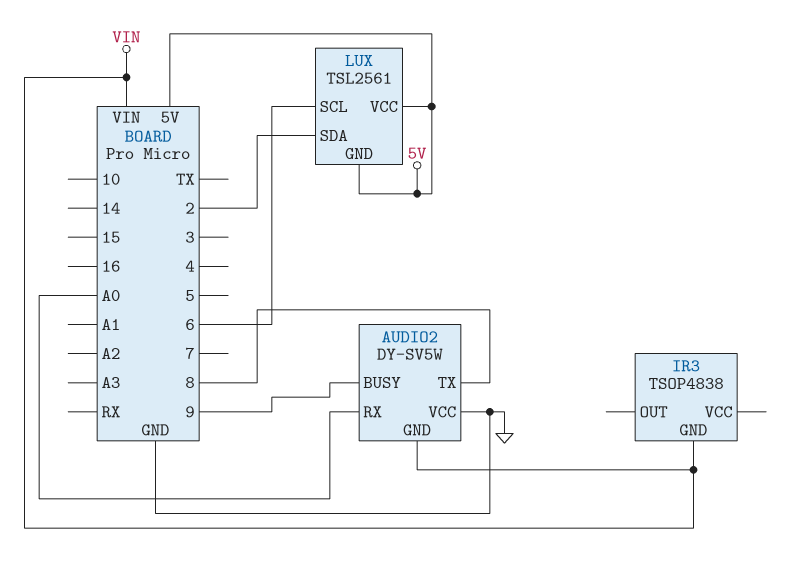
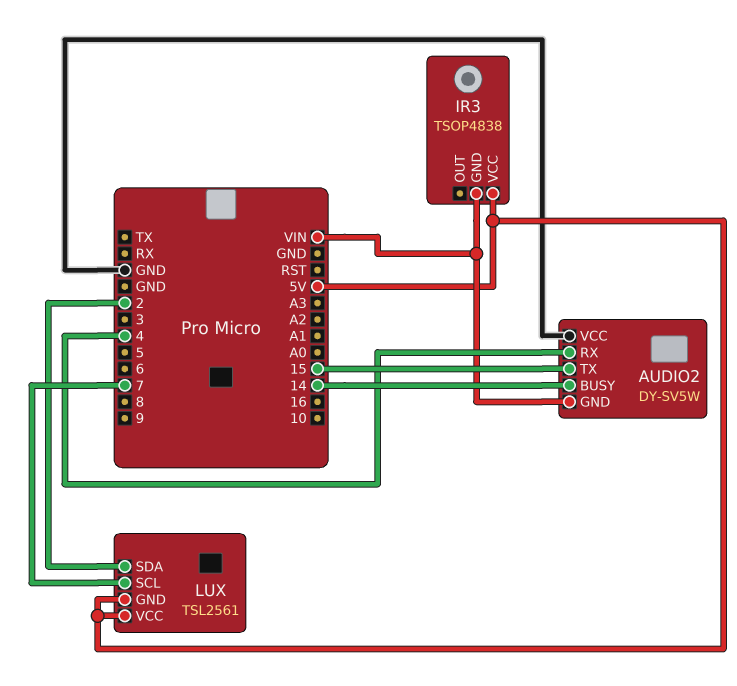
AUDIO2 pin BUSY: 9 -> 14
AUDIO2 pin RX: A0 -> 4
AUDIO2 pin TX: 8 -> 15
IR3 pin VCC: none -> 5V
LUX pin SCL: 6 -> 7

